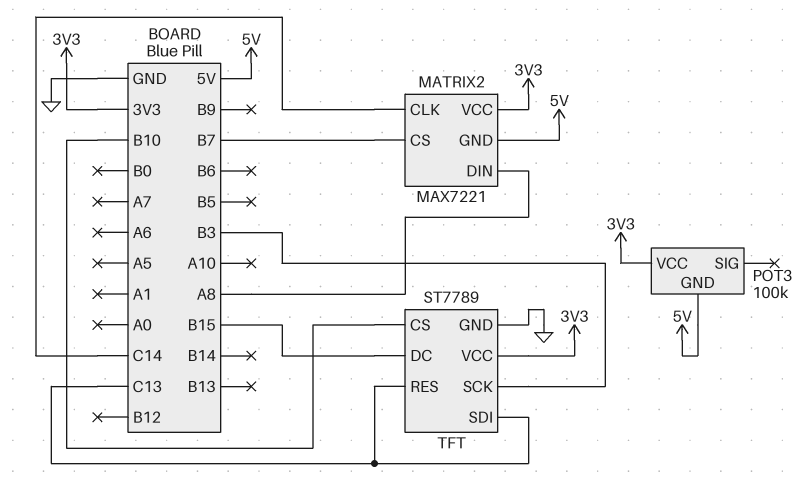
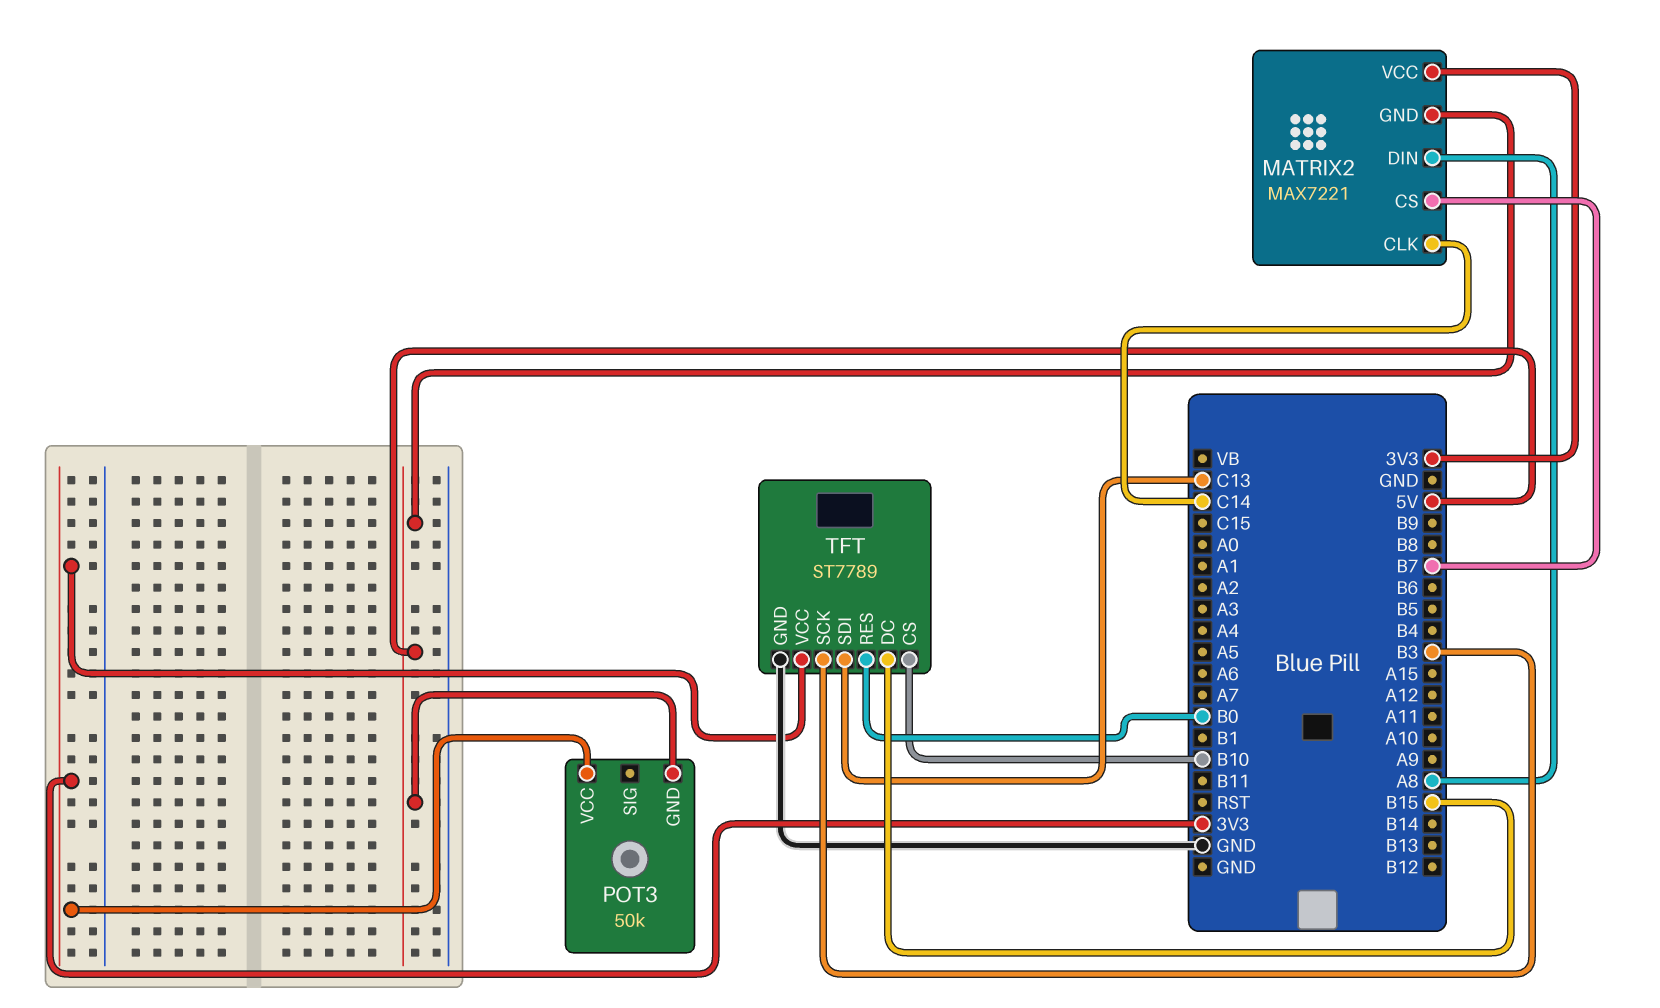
POT3: 100k -> 50k
TFT pin RES: C13 -> B0

